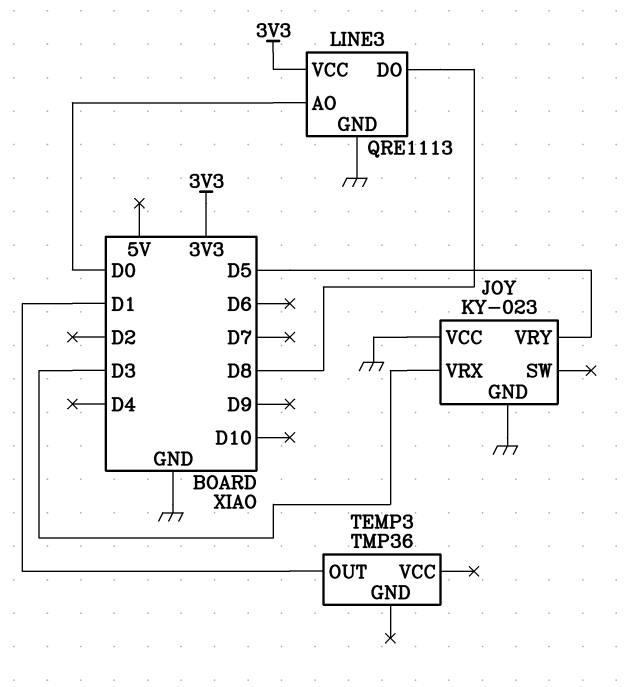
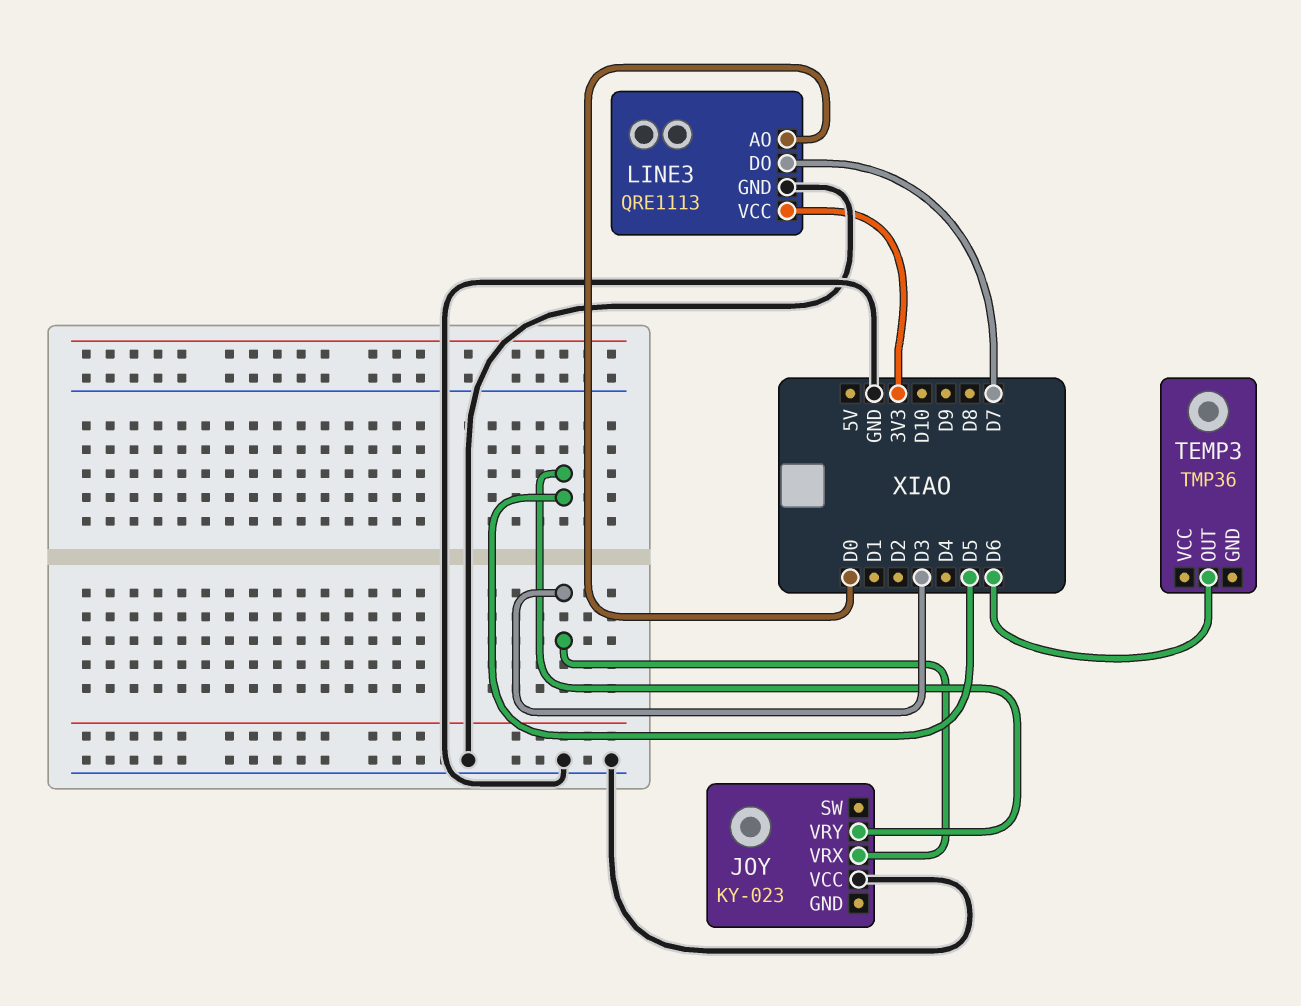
JOY pin GND: GND -> none
LINE3 pin DO: D8 -> D7
TEMP3 pin OUT: D1 -> D6

